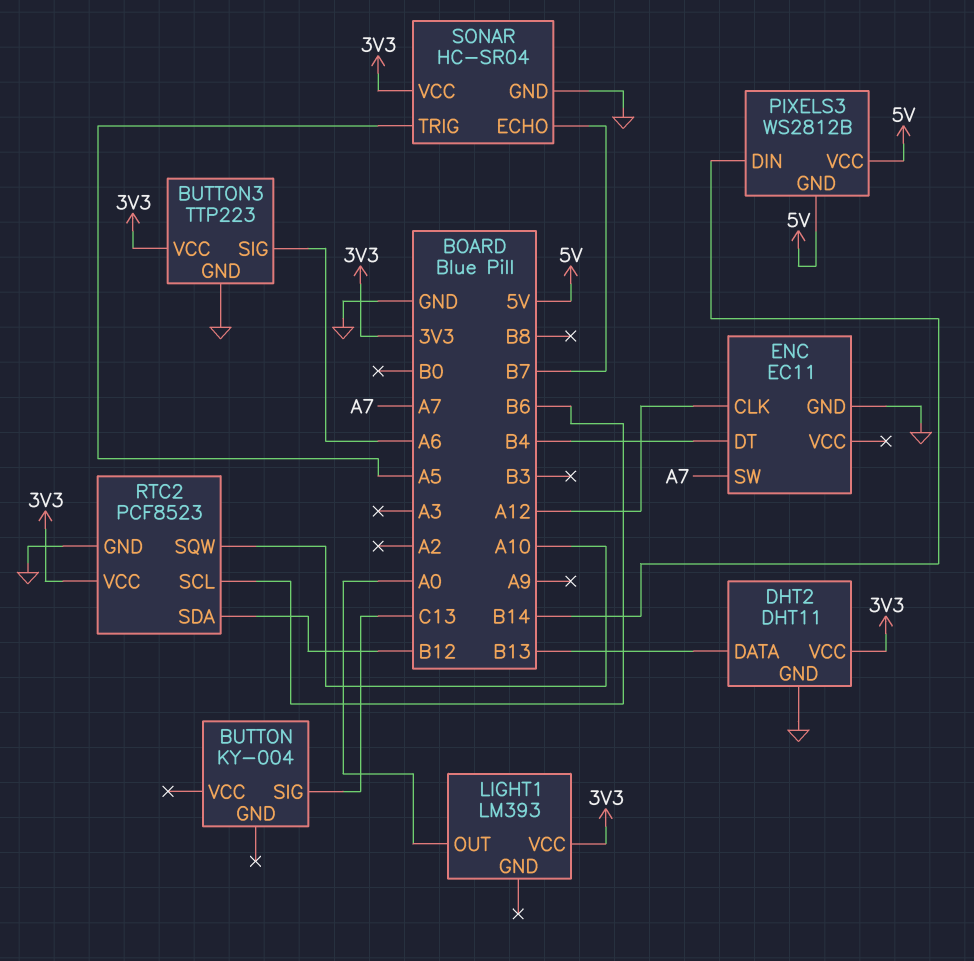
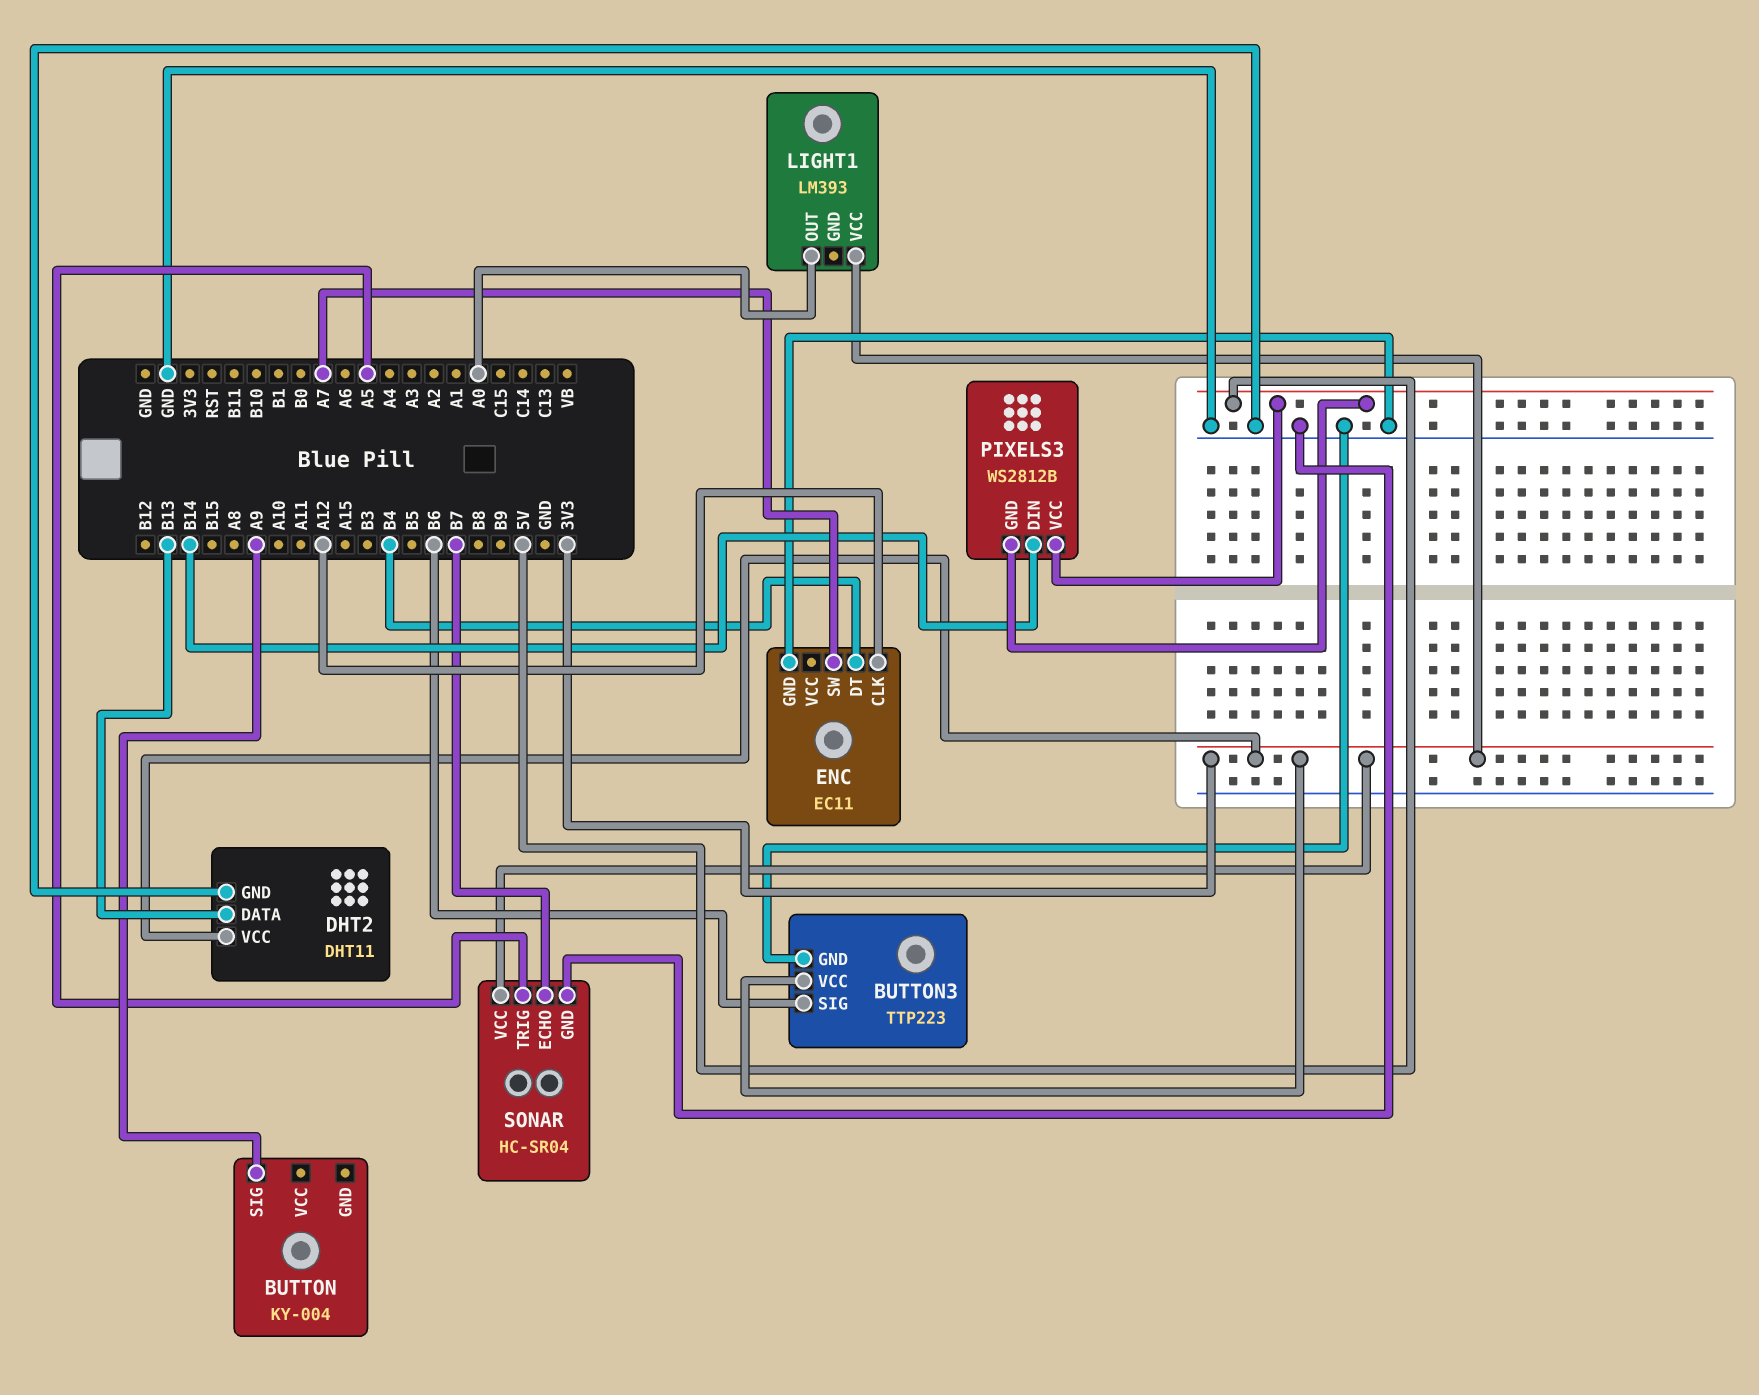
BUTTON pin SIG: C13 -> A9
BUTTON3 pin SIG: A6 -> B6
RTC2: PCF8523 -> none
RTC2 pin GND: GND -> none
RTC2 pin SCL: B6 -> none
RTC2 pin SDA: B12 -> none
RTC2 pin SQW: A10 -> none
RTC2 pin VCC: 3V3 -> none

